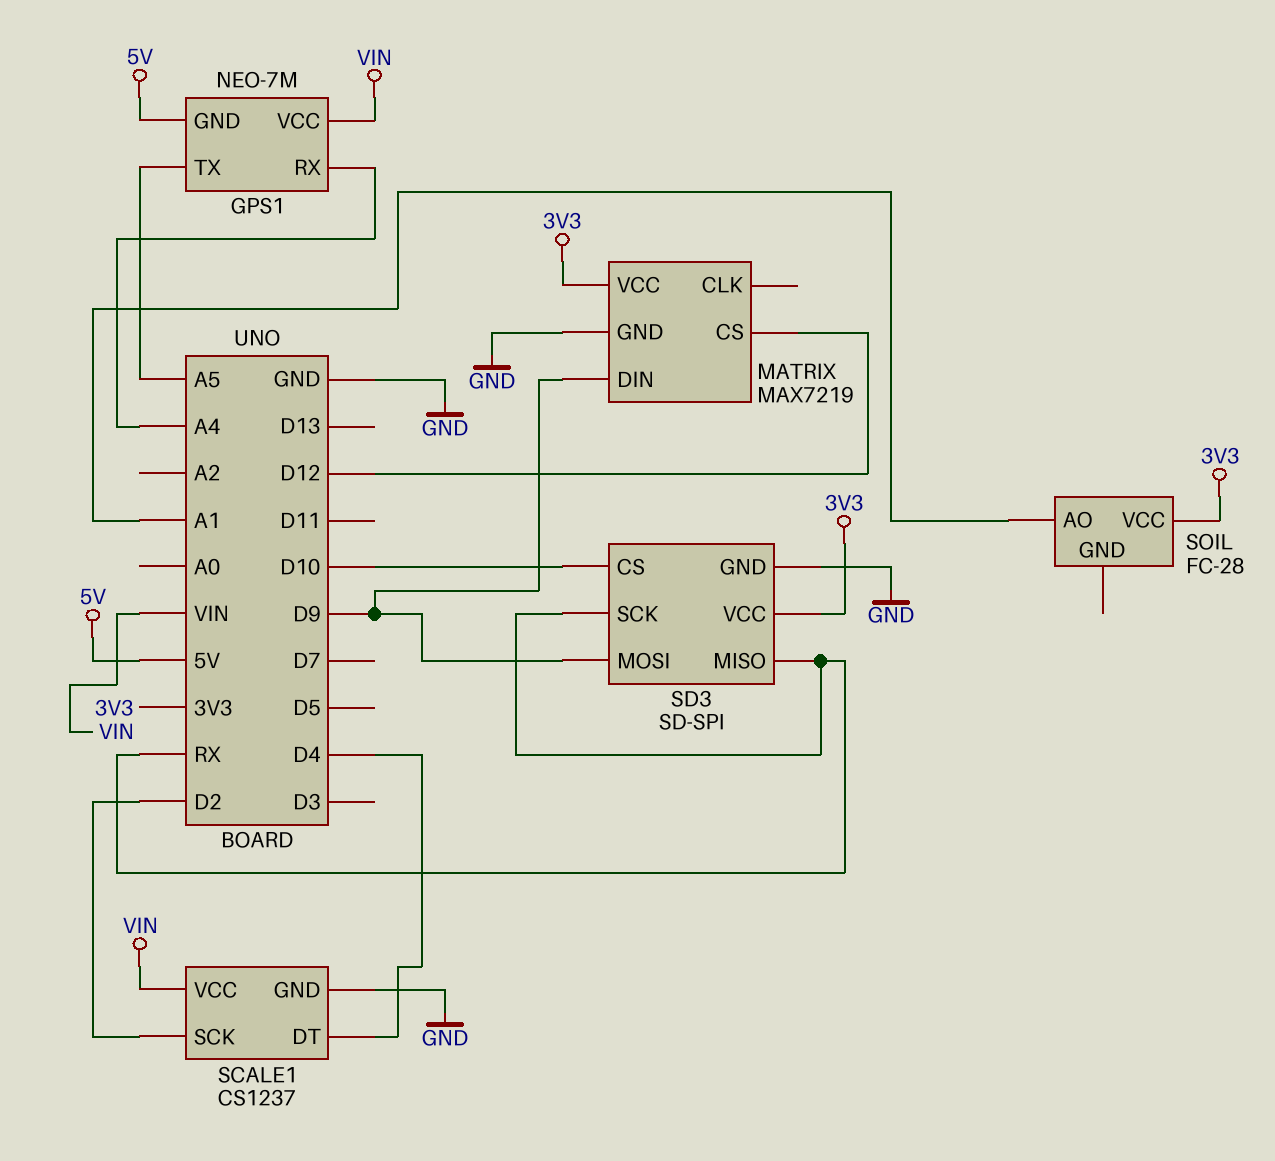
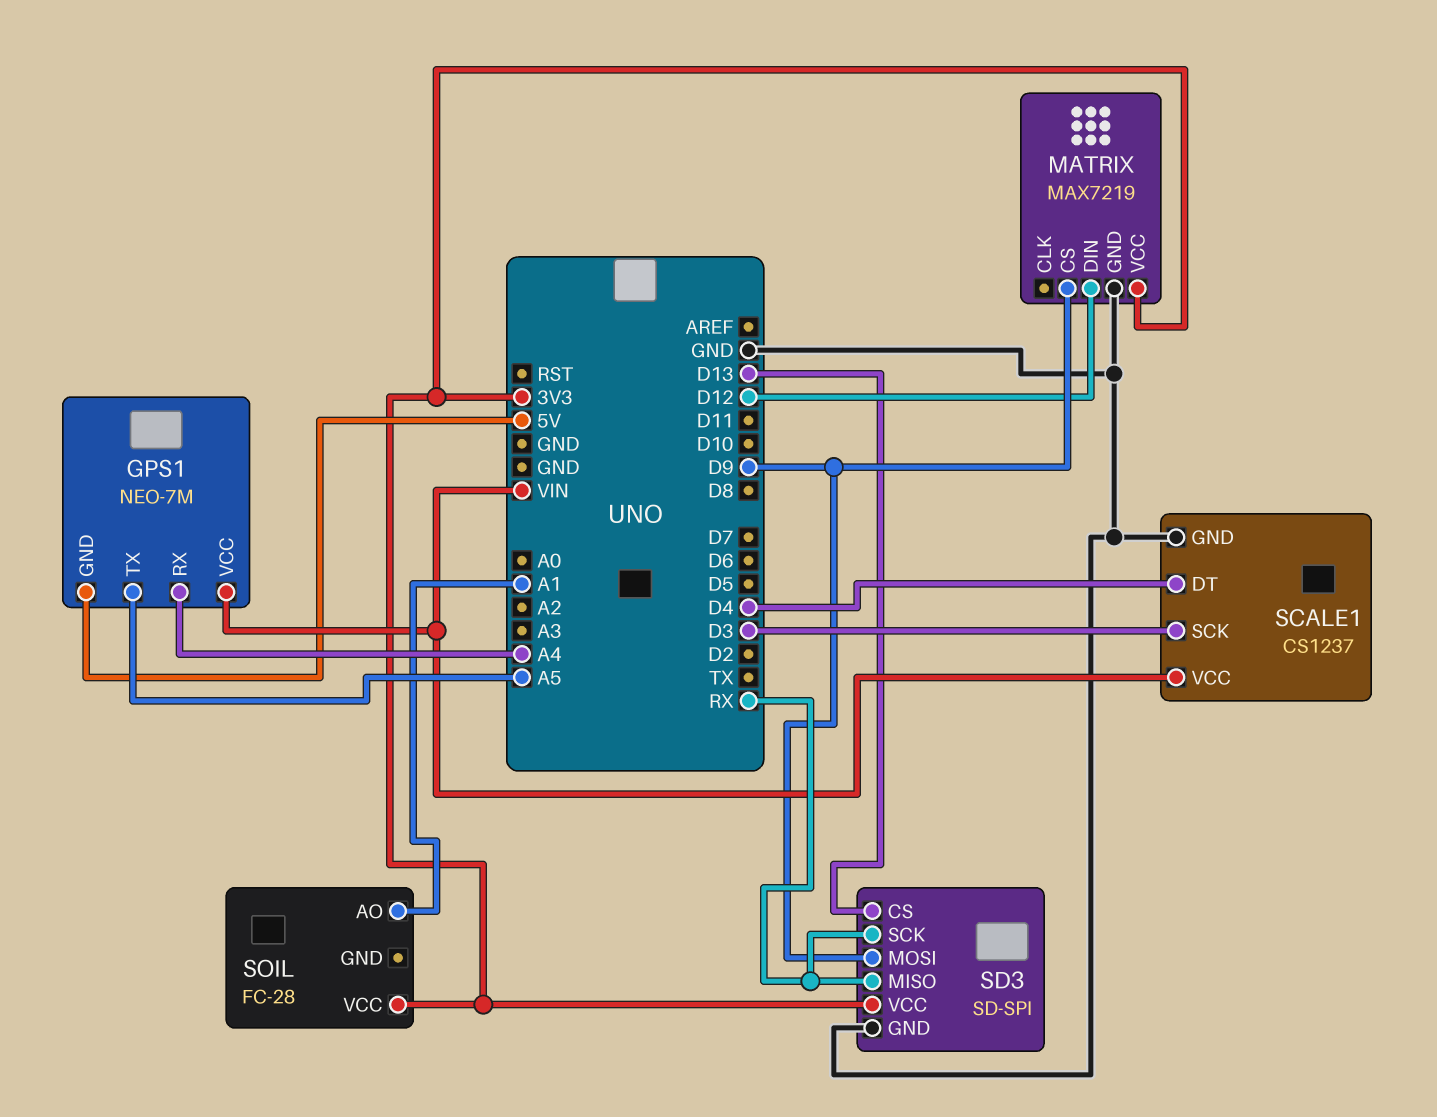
MATRIX pin CS: D12 -> D9
MATRIX pin DIN: D9 -> D12
SCALE1 pin SCK: D2 -> D3
SD3 pin CS: D10 -> D13

